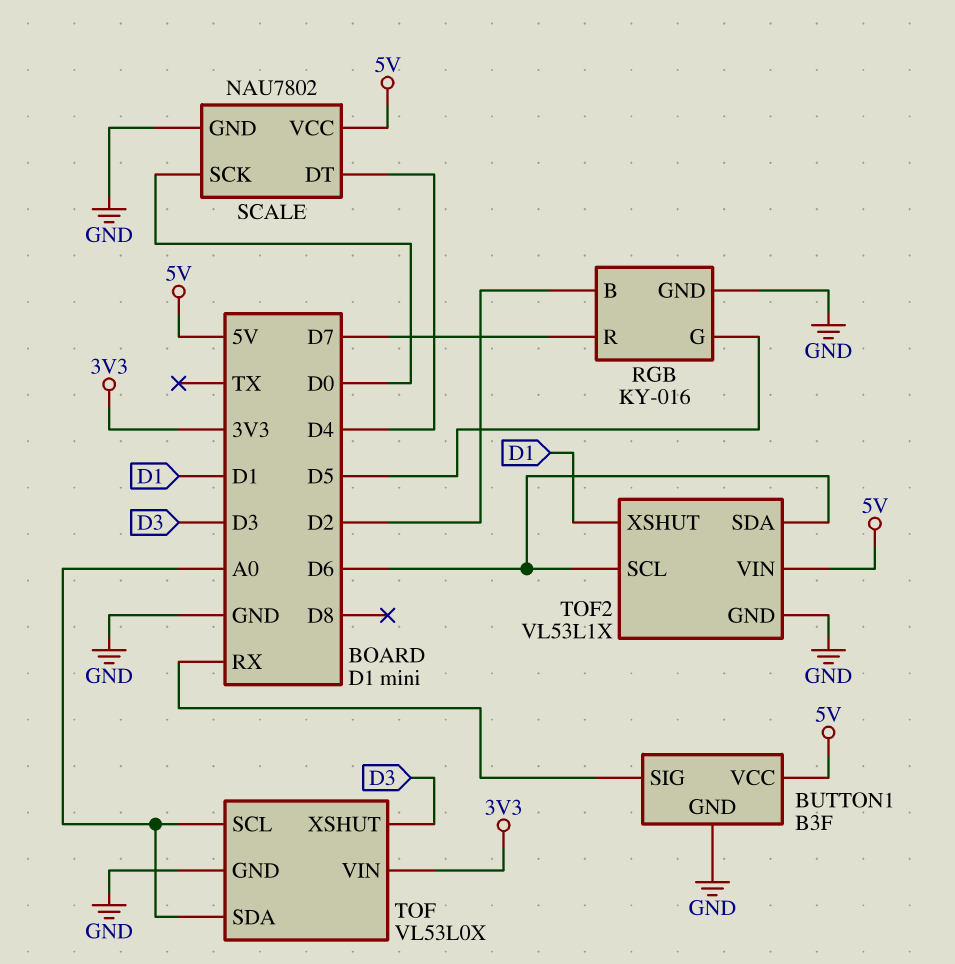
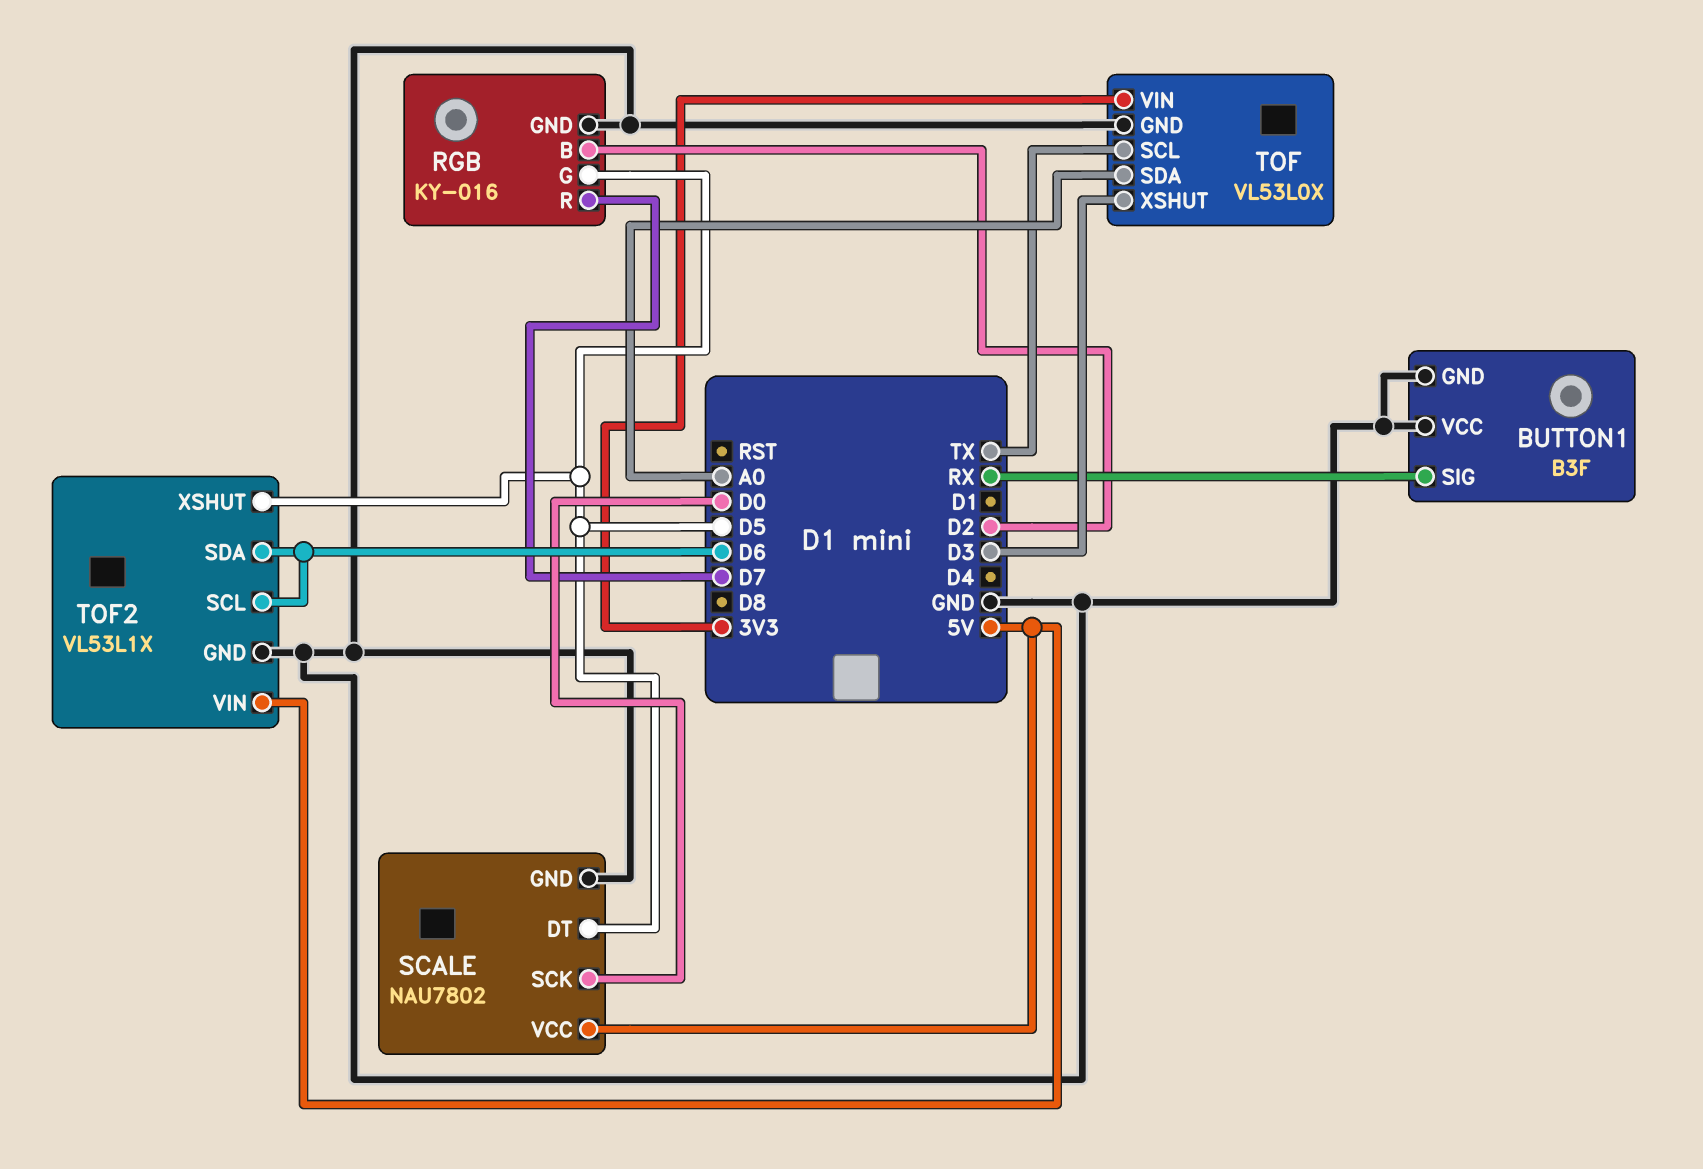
BUTTON1 pin VCC: 5V -> GND
SCALE pin DT: D4 -> D5
TOF pin SCL: A0 -> TX
TOF2 pin XSHUT: D1 -> D5

